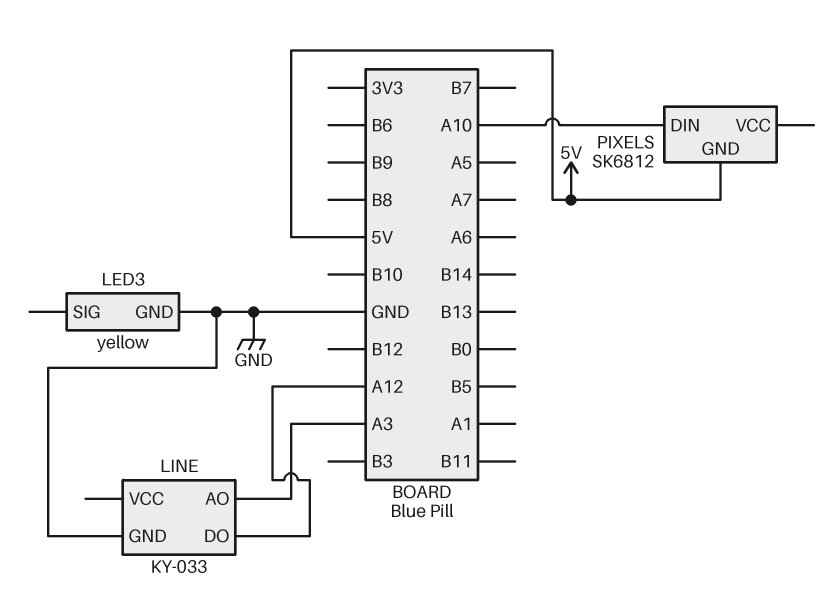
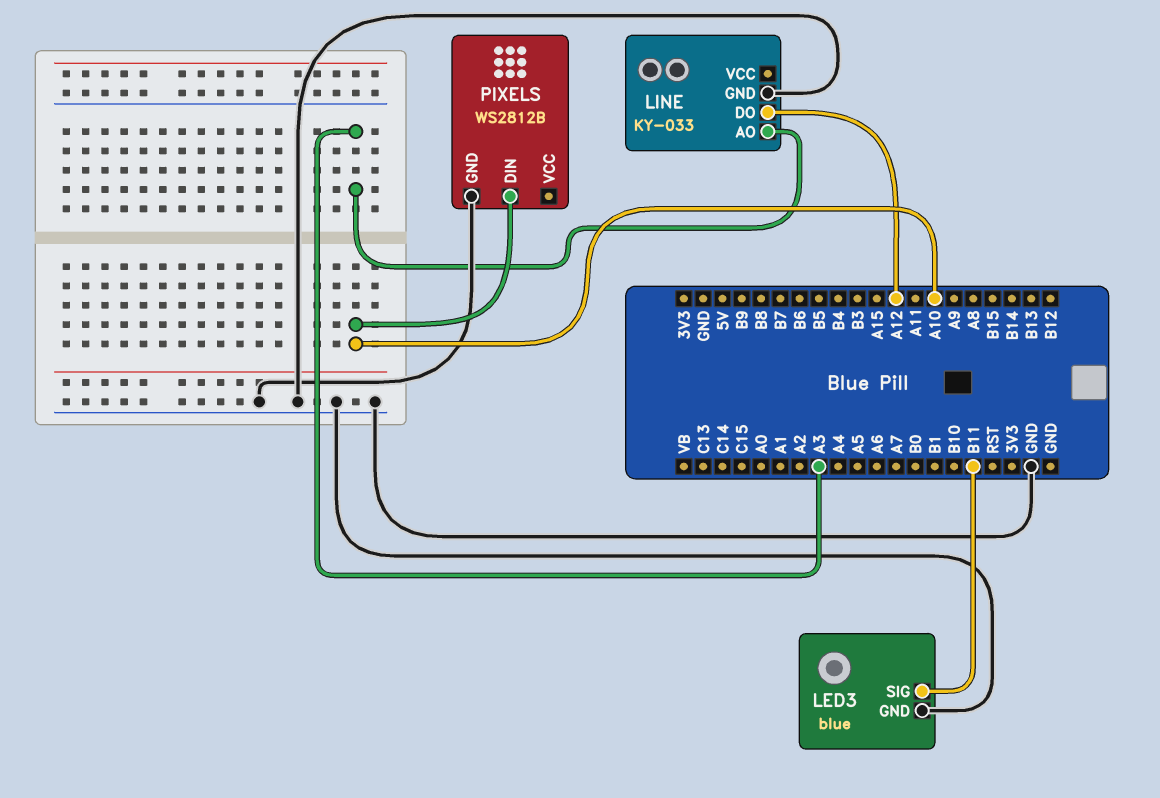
LED3: yellow -> blue
LED3 pin SIG: none -> B11
PIXELS: SK6812 -> WS2812B
PIXELS pin GND: 5V -> GND

